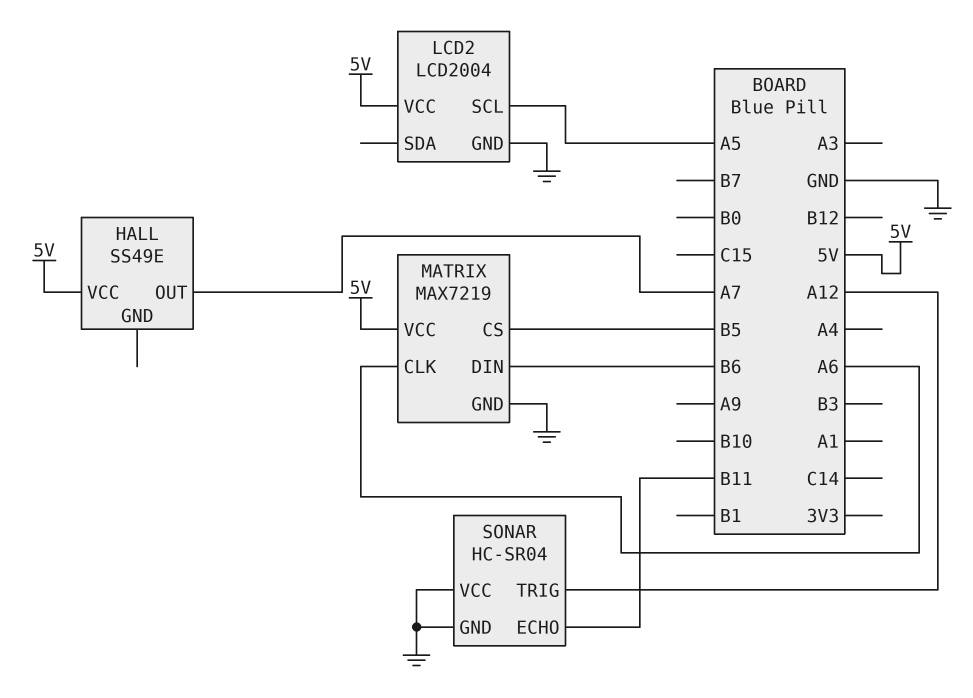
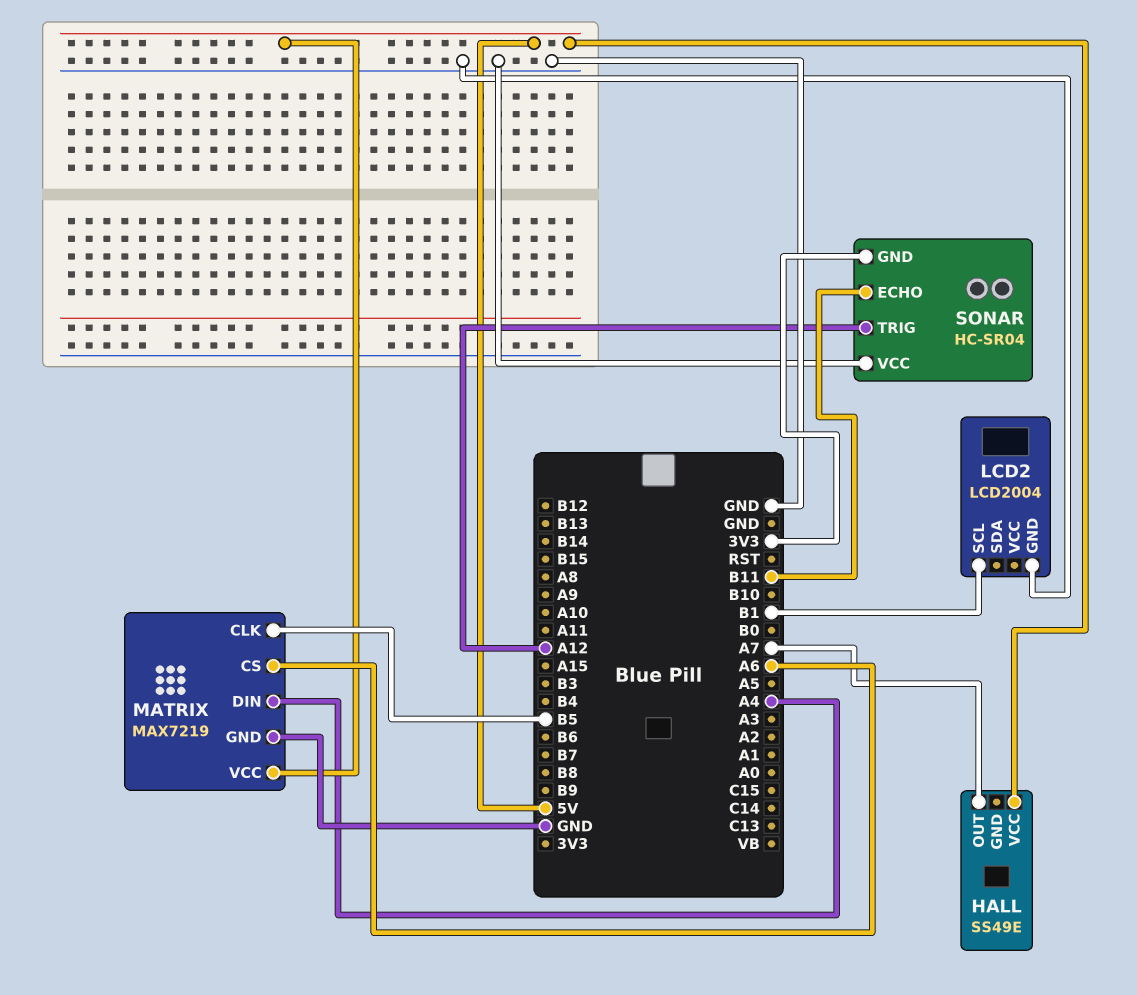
LCD2 pin SCL: A5 -> B1
LCD2 pin VCC: 5V -> none
MATRIX pin CLK: A6 -> B5
MATRIX pin CS: B5 -> A6
MATRIX pin DIN: B6 -> A4
SONAR pin GND: GND -> 3V3

